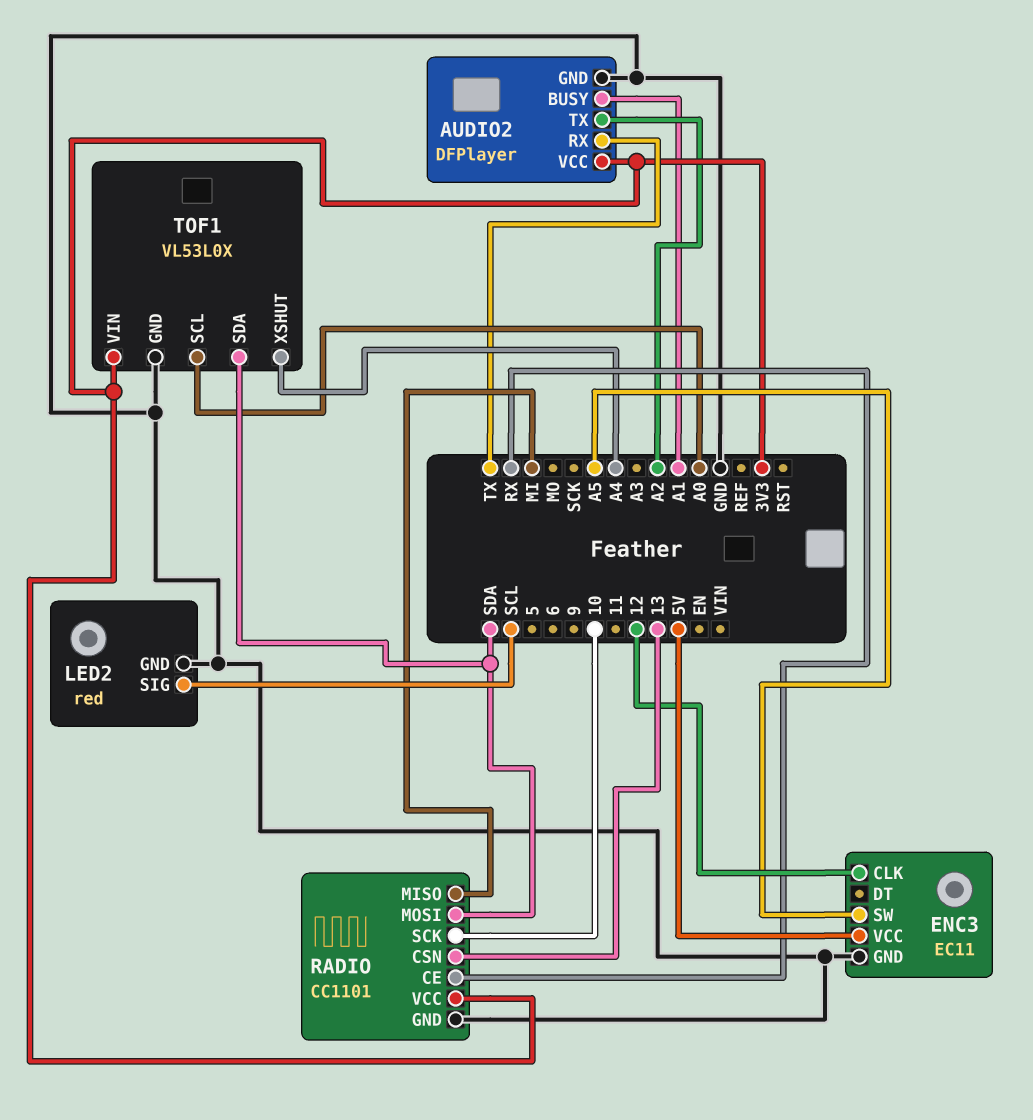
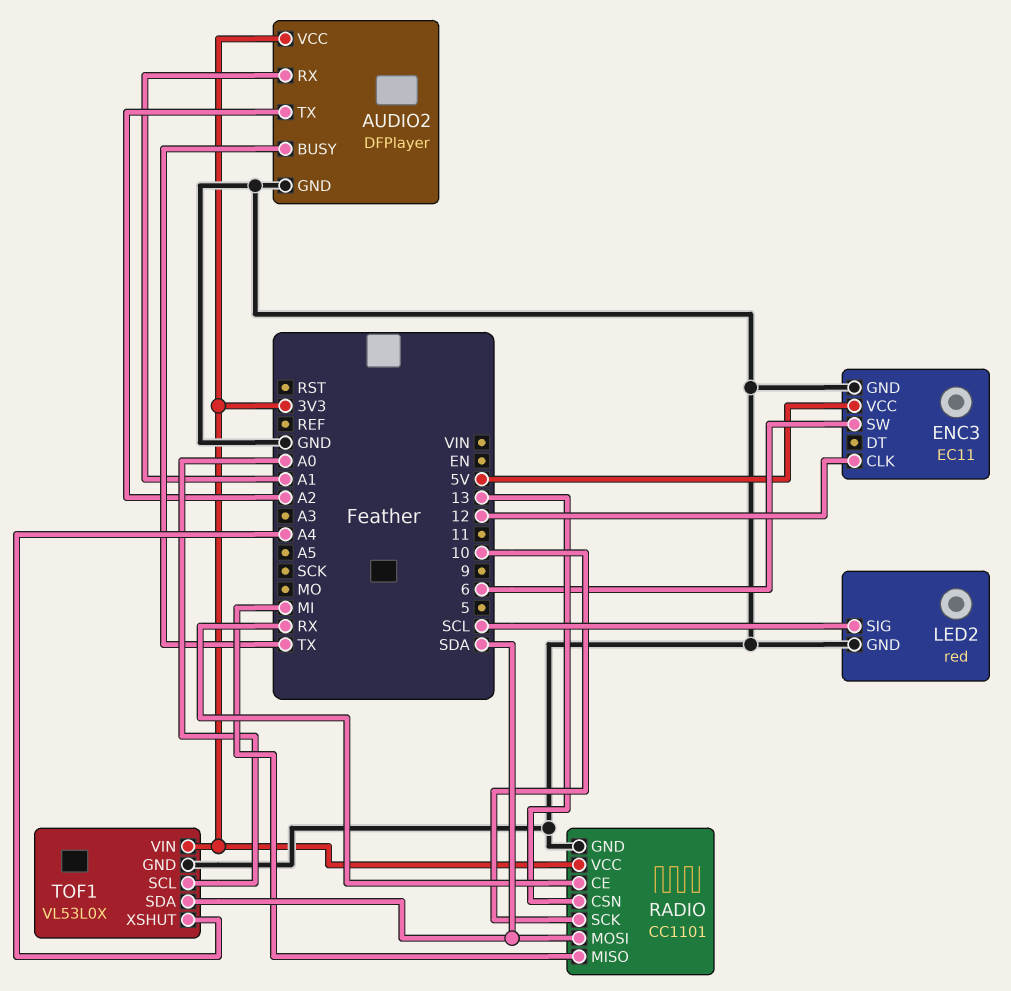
AUDIO2 pin BUSY: A1 -> TX
AUDIO2 pin RX: TX -> A1
ENC3 pin SW: A5 -> 6

